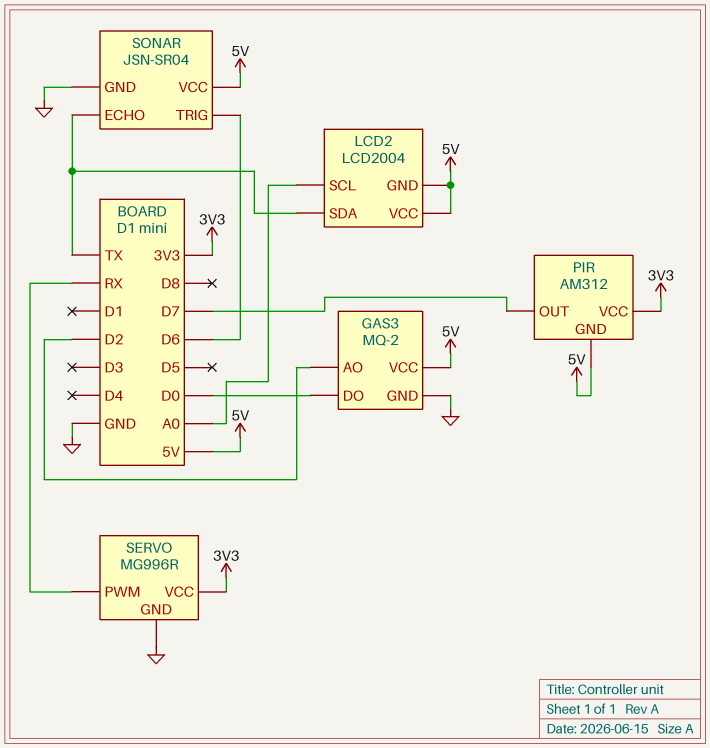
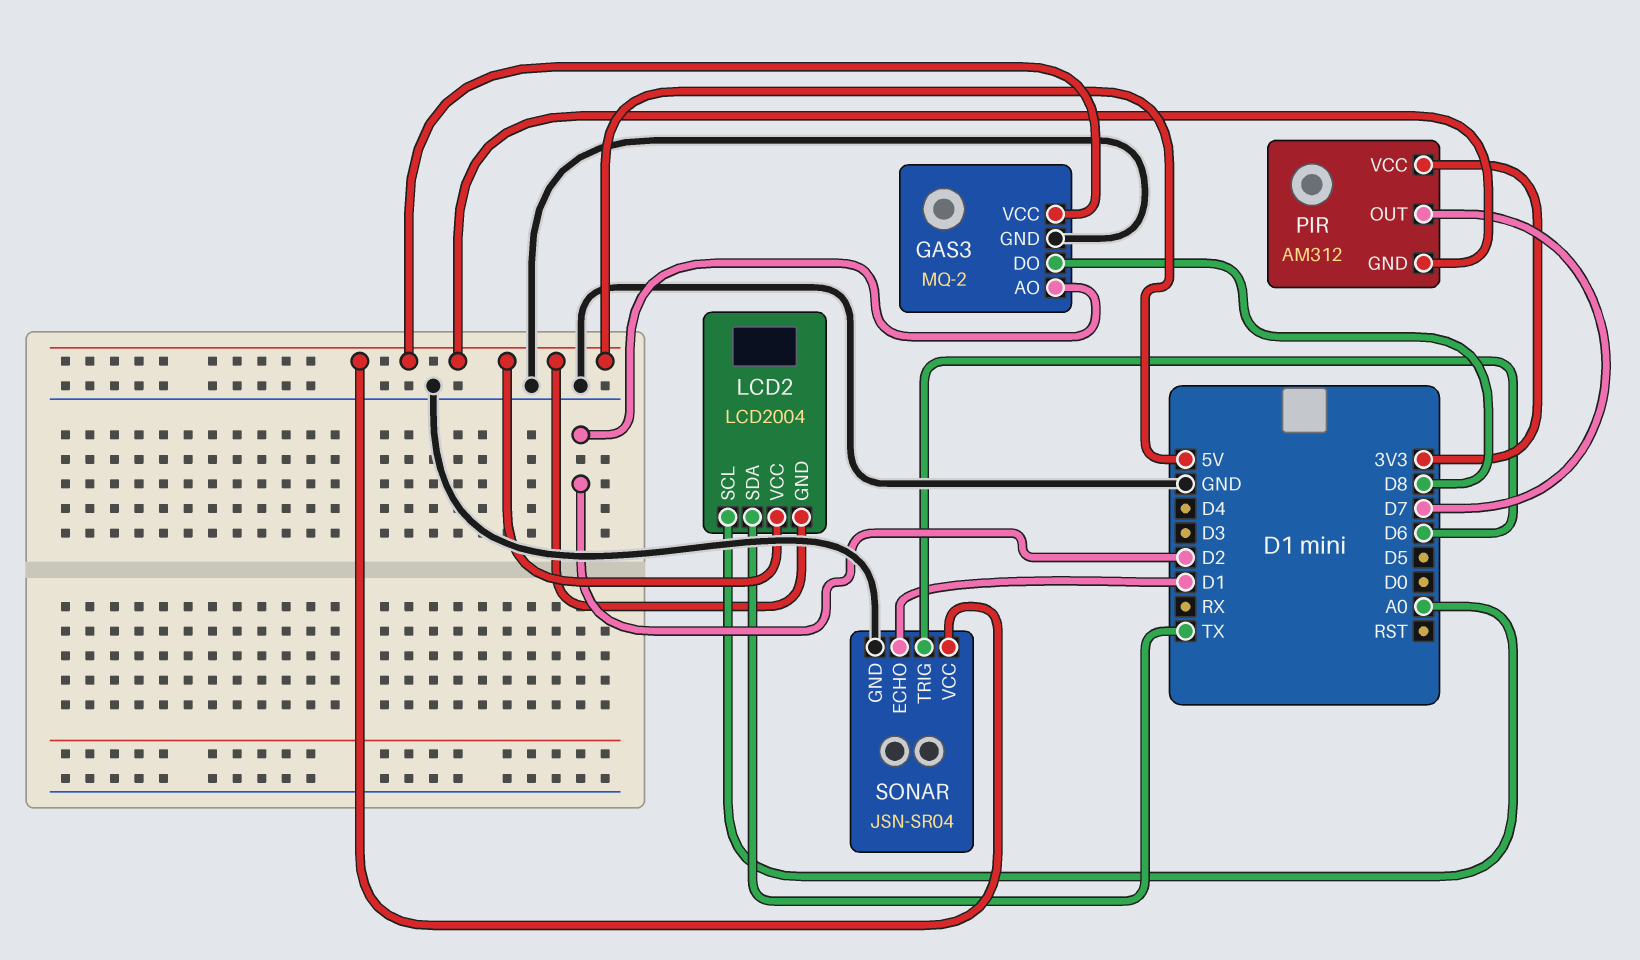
GAS3 pin DO: D0 -> D8
SERVO: MG996R -> none
SERVO pin GND: GND -> none
SERVO pin PWM: RX -> none
SERVO pin VCC: 3V3 -> none
SONAR pin ECHO: TX -> D1

